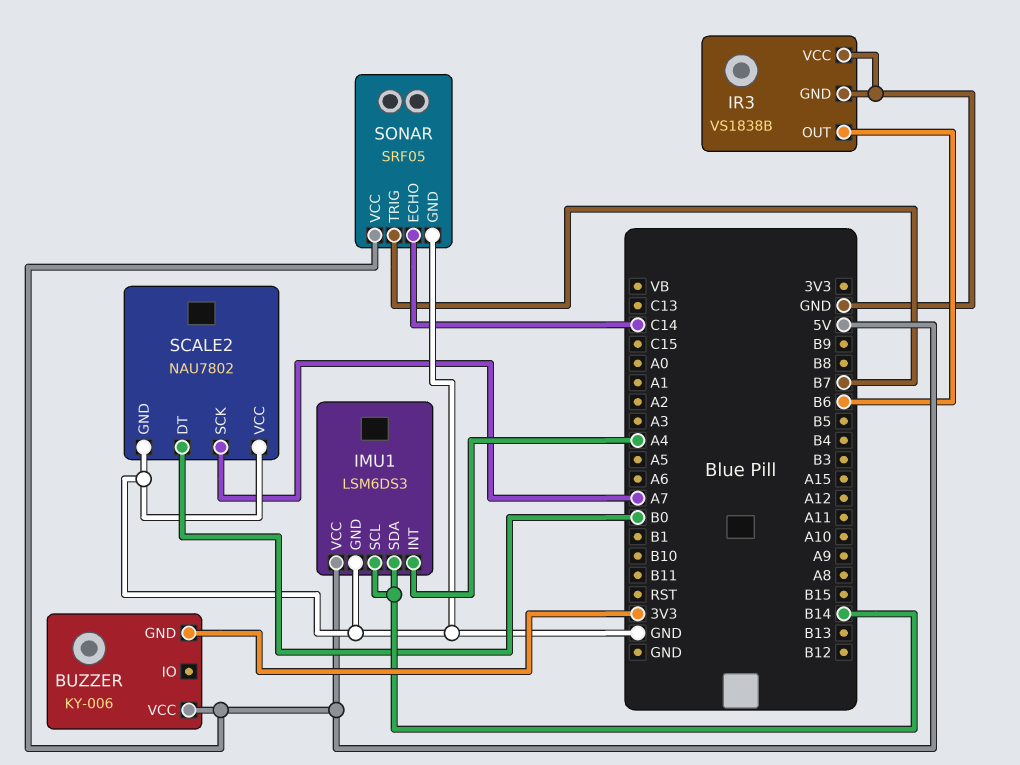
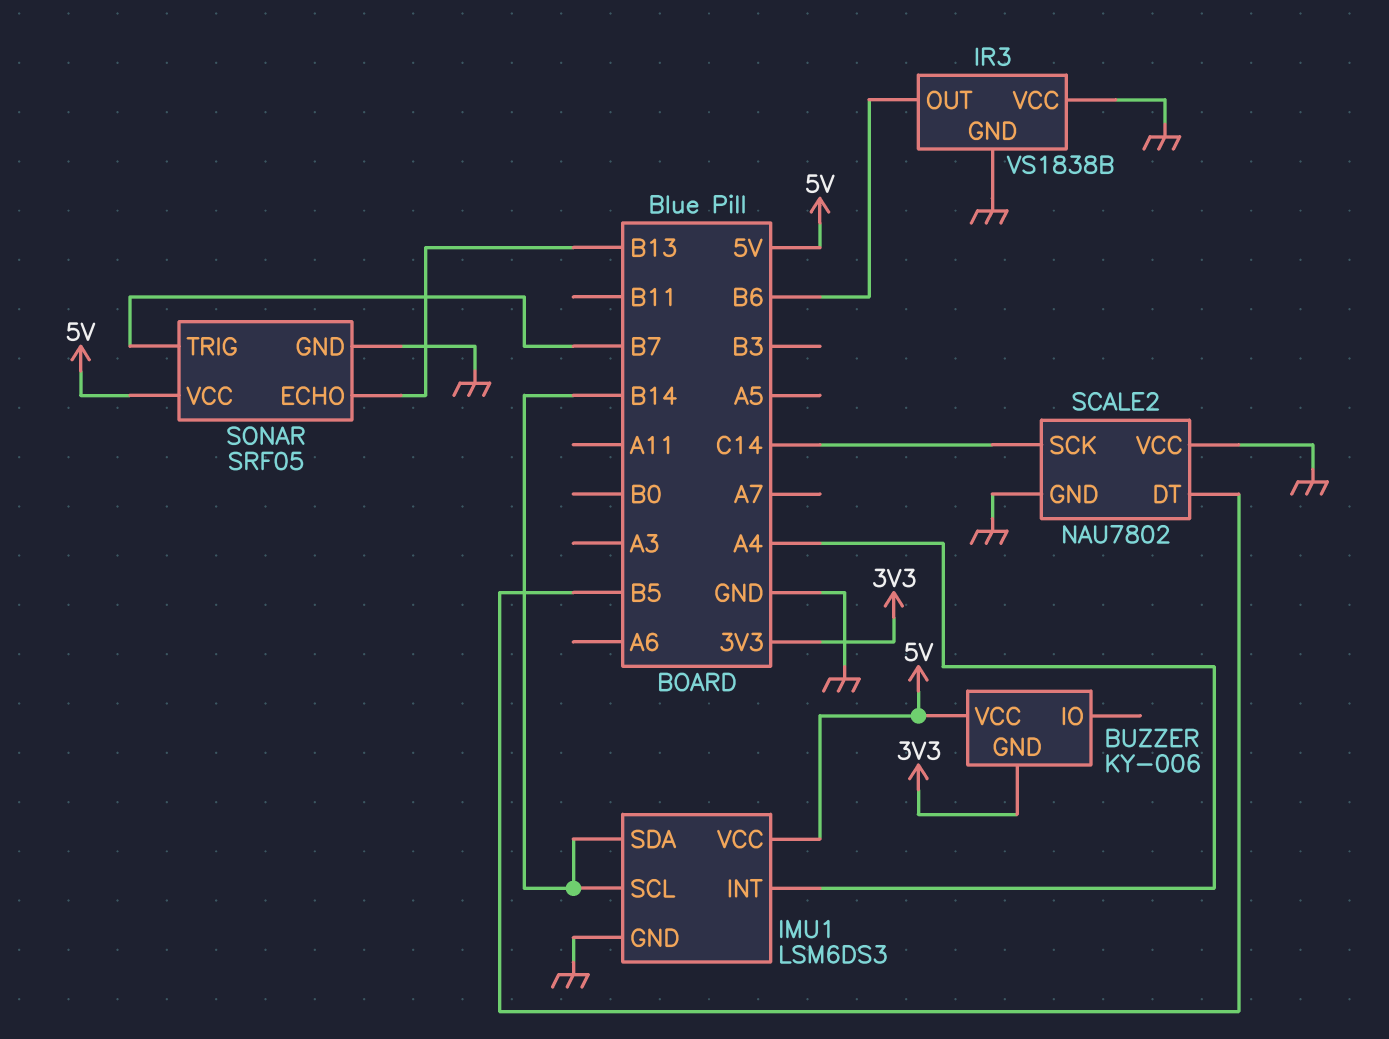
SCALE2 pin DT: B0 -> B5
SCALE2 pin SCK: A7 -> C14
SONAR pin ECHO: C14 -> B13

